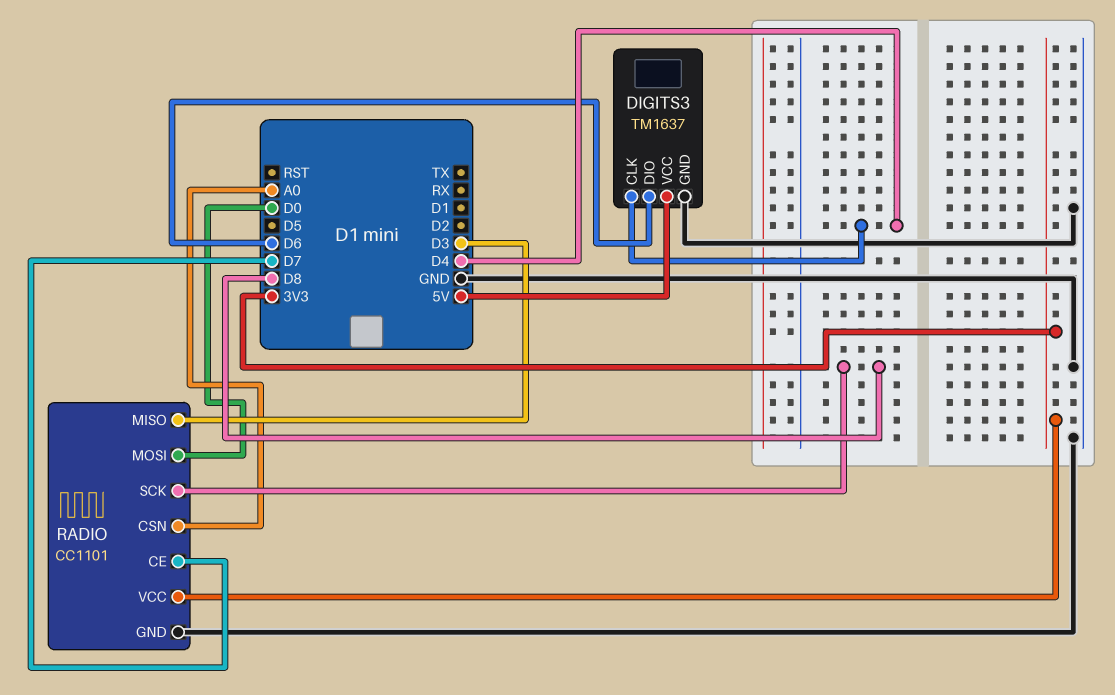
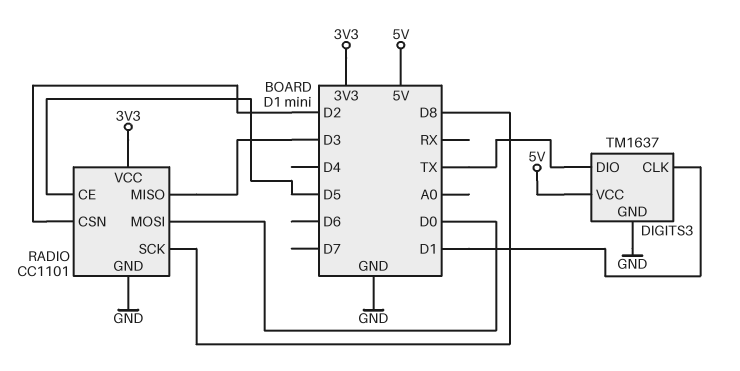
DIGITS3 pin CLK: D4 -> D1
DIGITS3 pin DIO: D6 -> TX
RADIO pin CE: D7 -> D5
RADIO pin CSN: A0 -> D2

